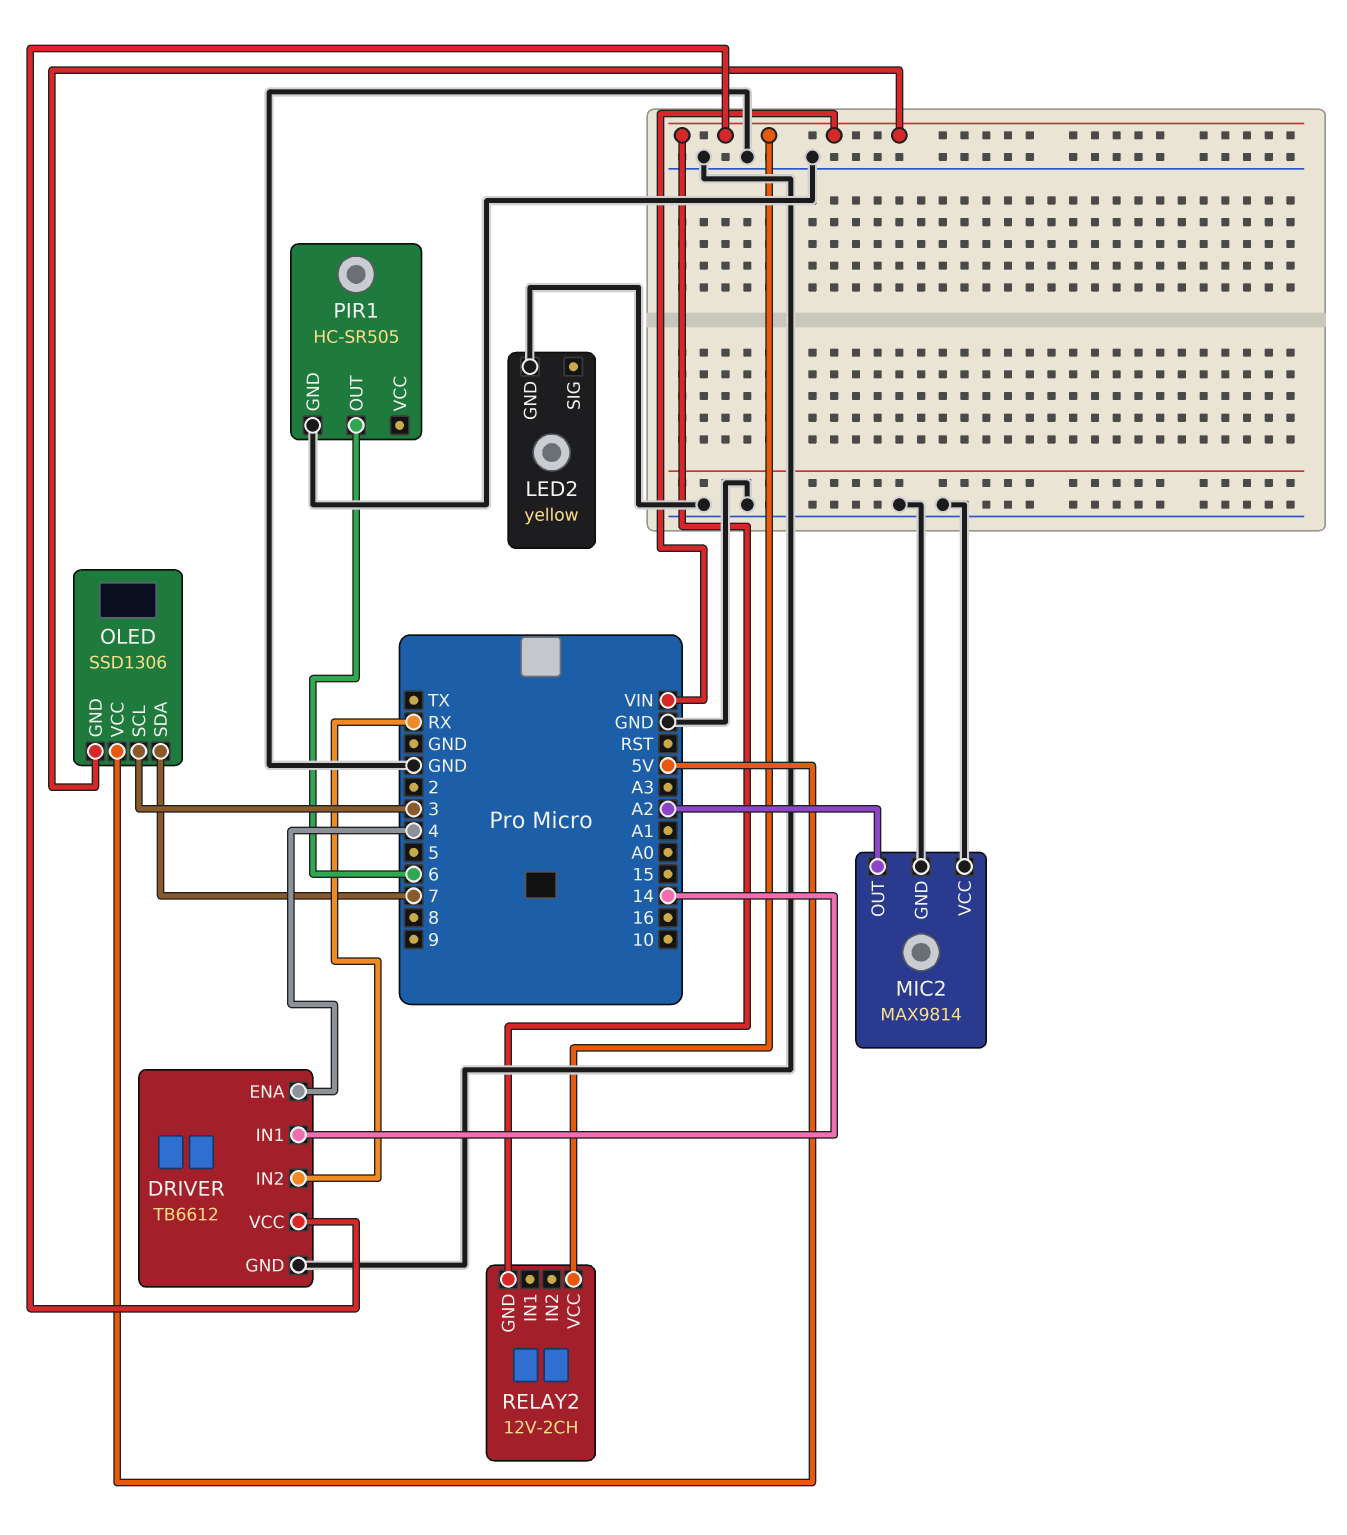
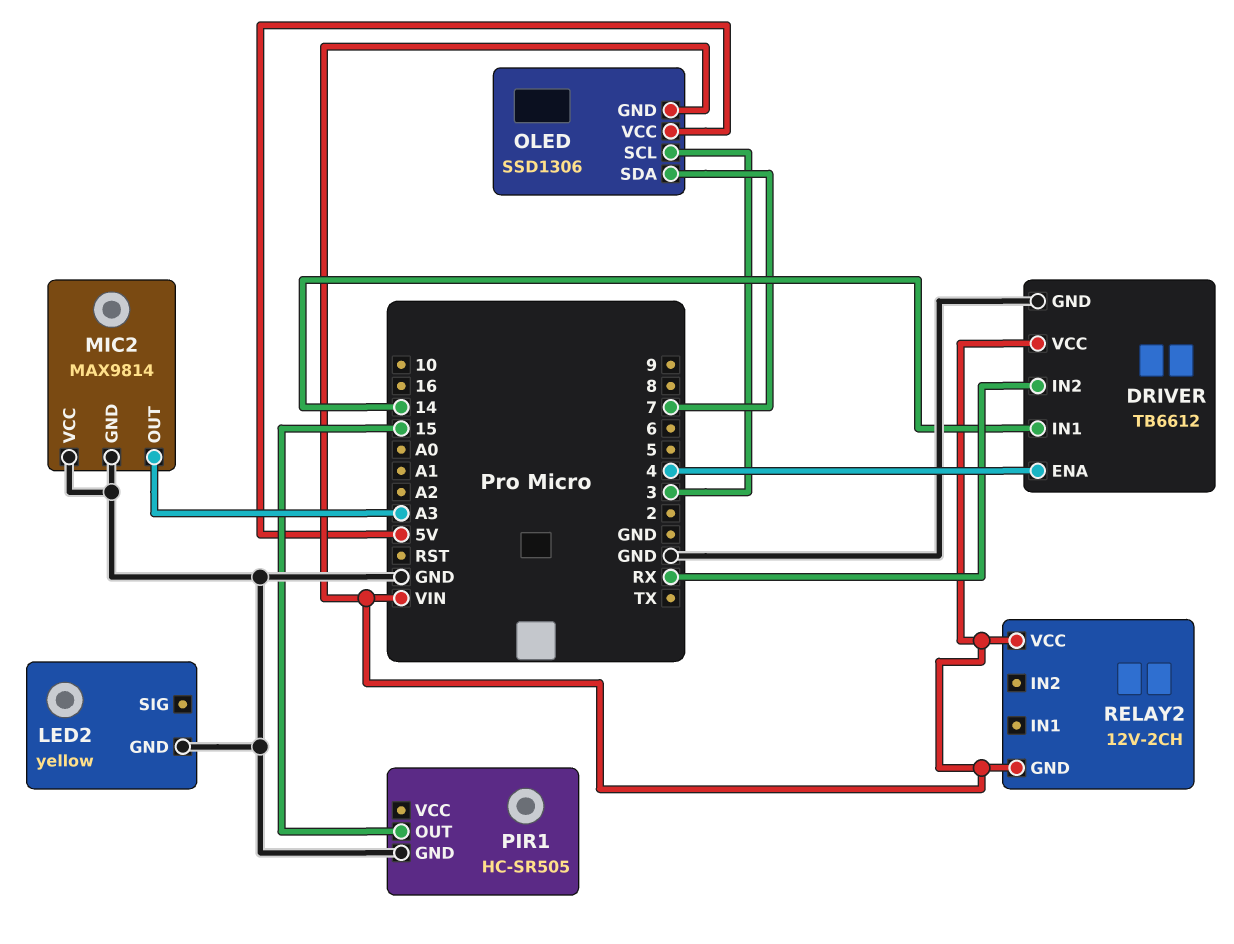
MIC2 pin OUT: A2 -> A3
PIR1 pin OUT: 6 -> 15

